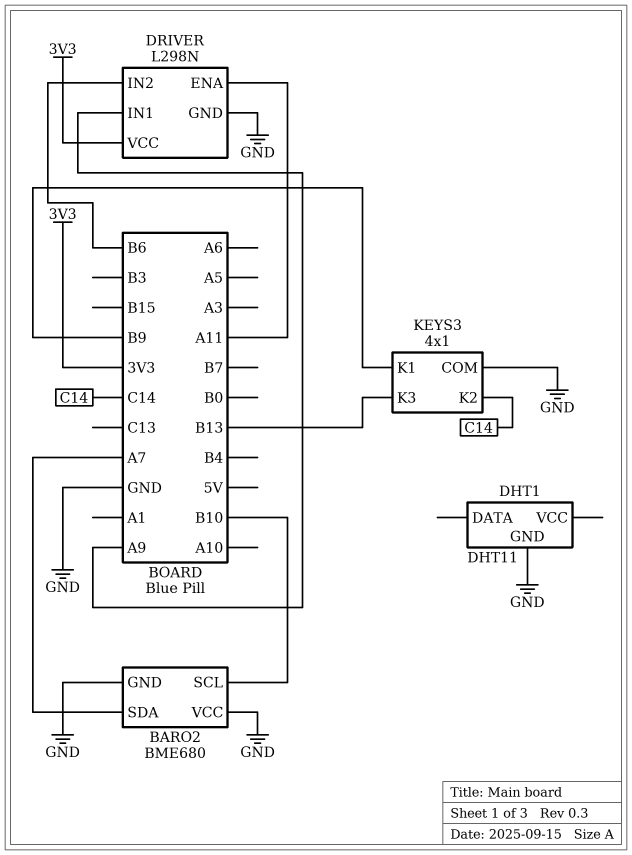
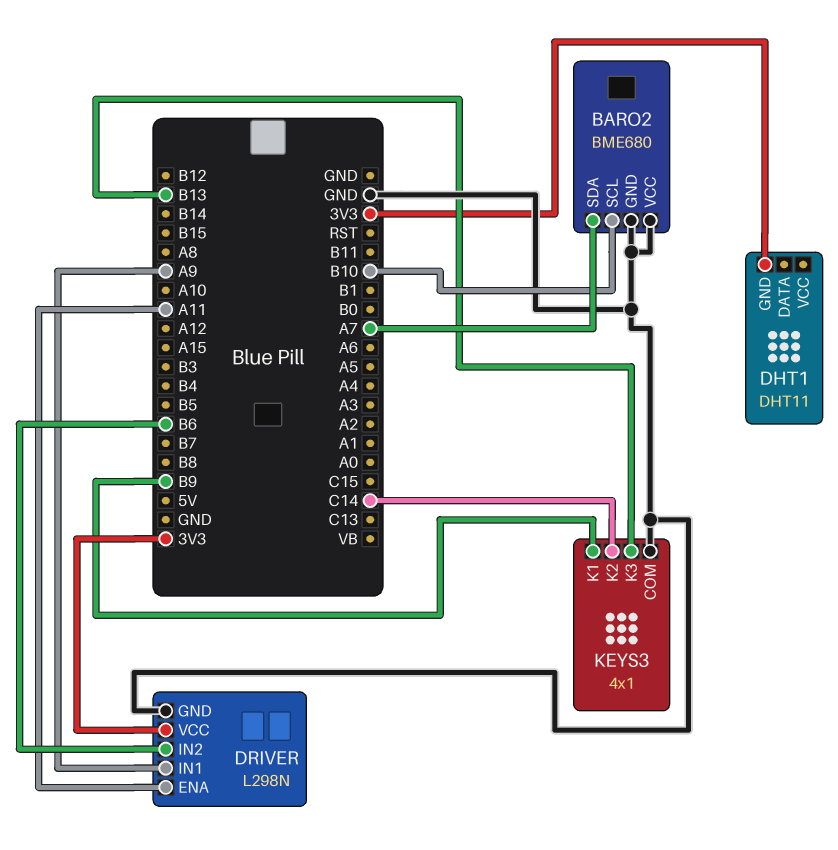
DHT1 pin GND: GND -> 3V3

